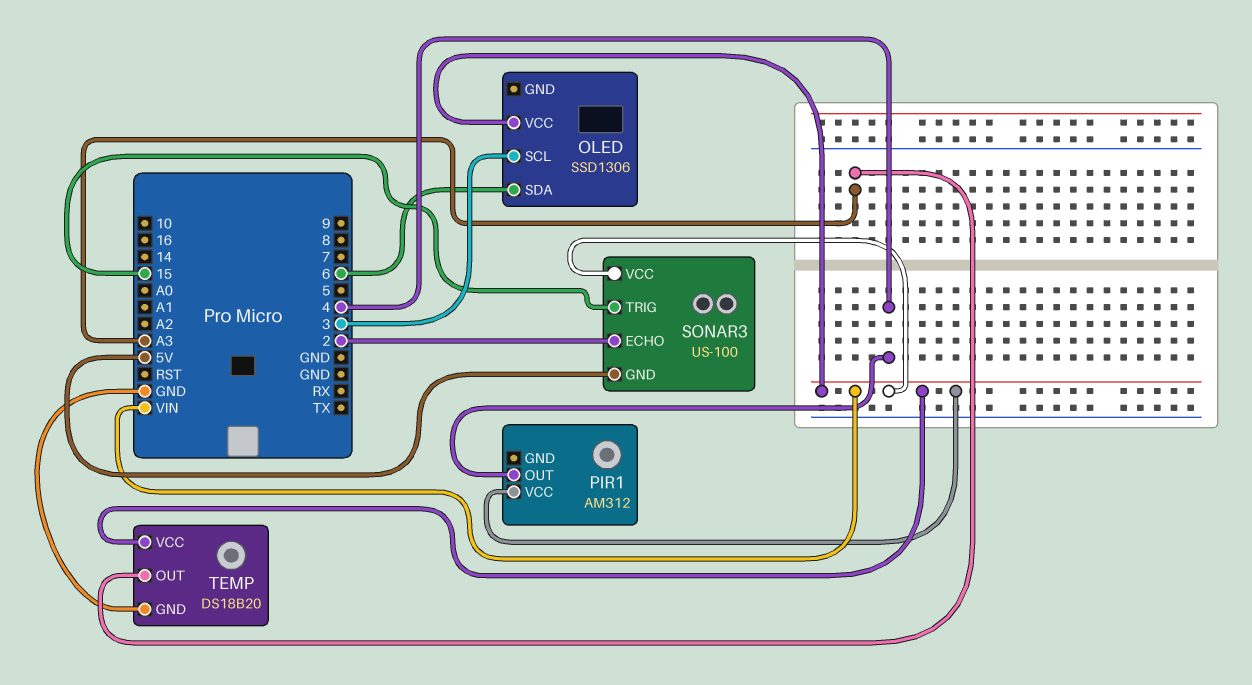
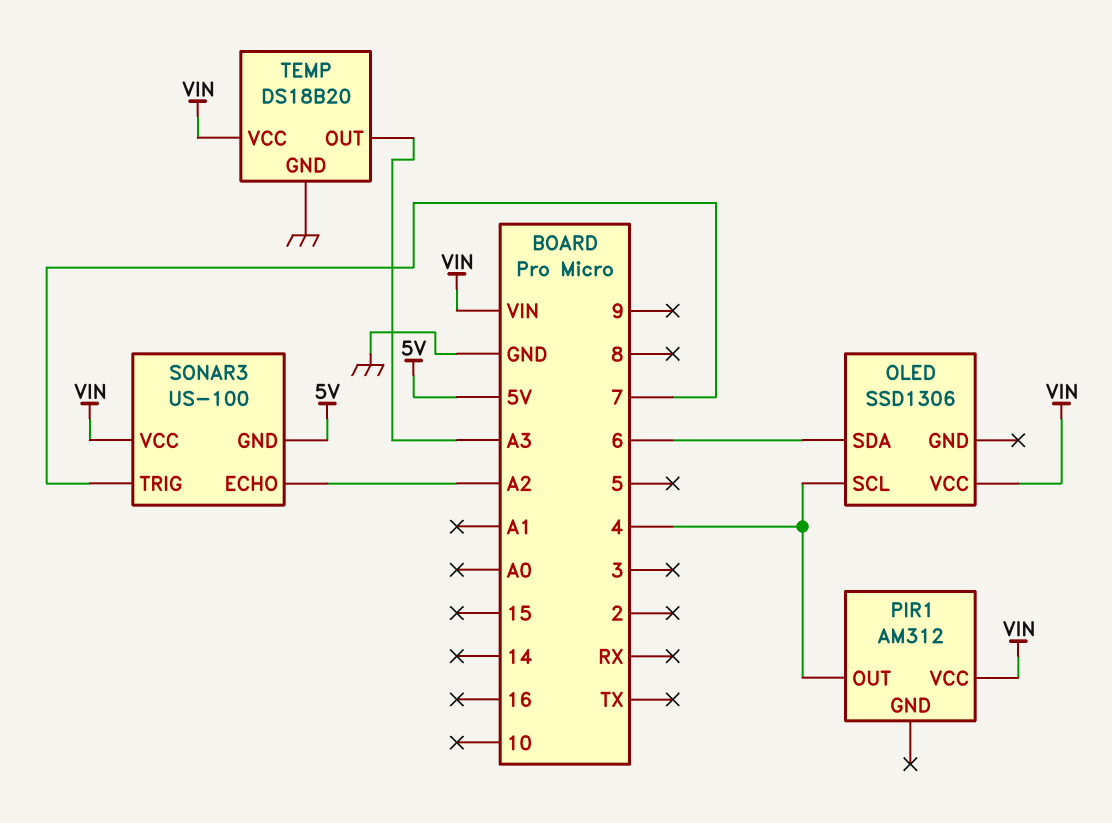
OLED pin SCL: 3 -> 4
SONAR3 pin ECHO: 2 -> A2
SONAR3 pin TRIG: 15 -> 7

